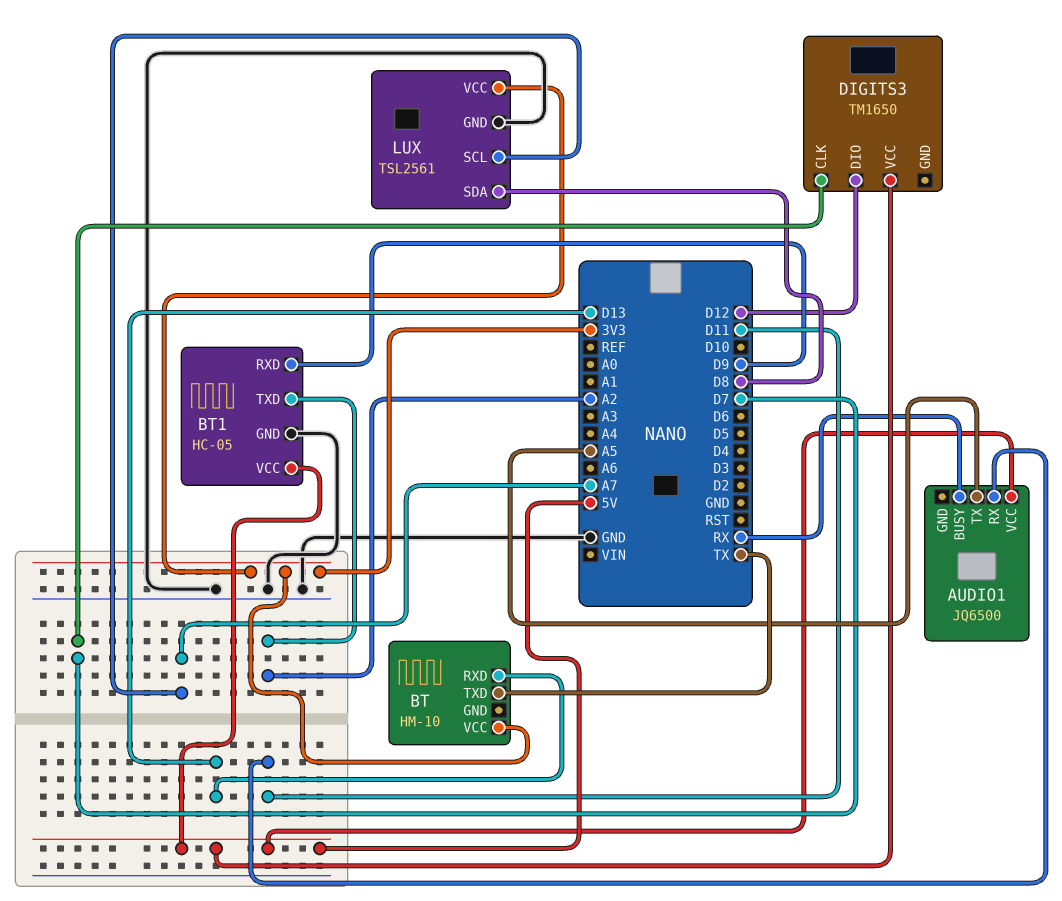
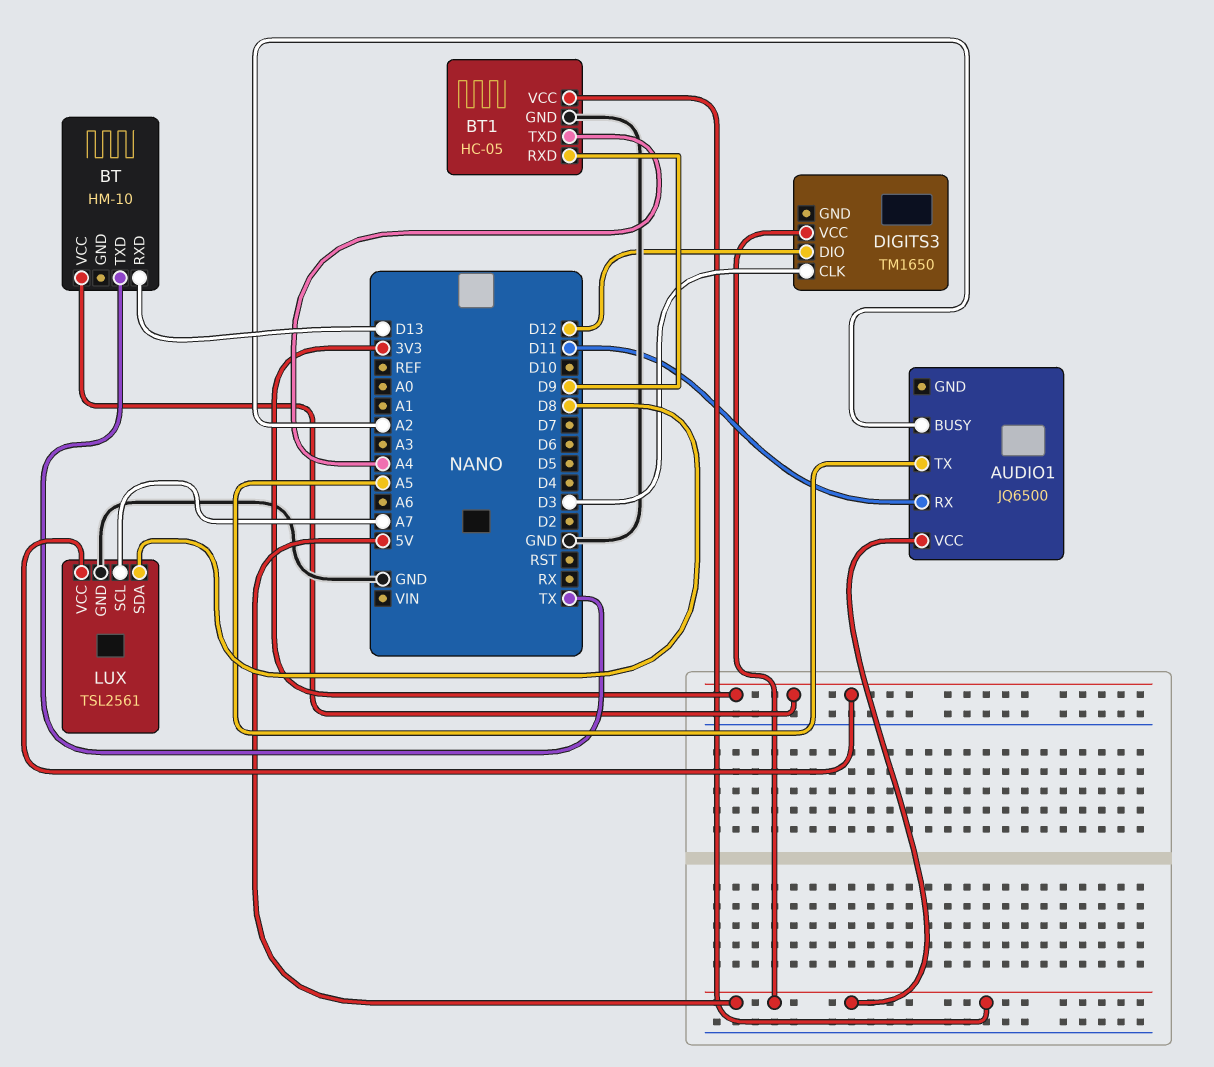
AUDIO1 pin BUSY: RX -> A2
BT1 pin TXD: A2 -> A4
DIGITS3 pin CLK: D7 -> D3

